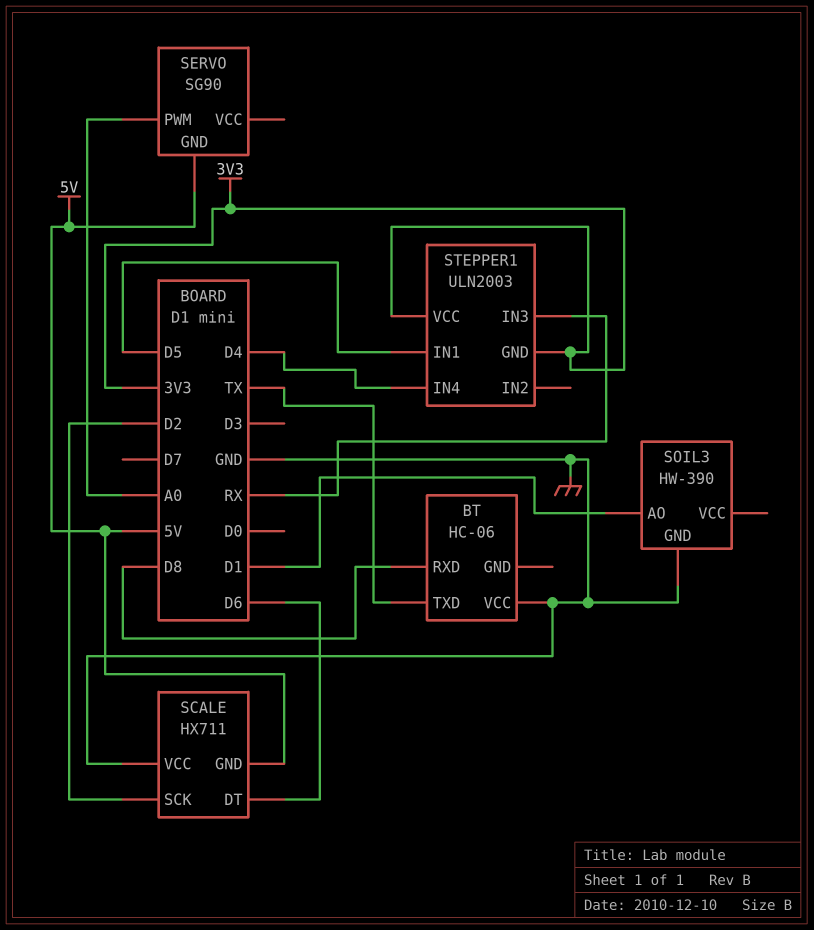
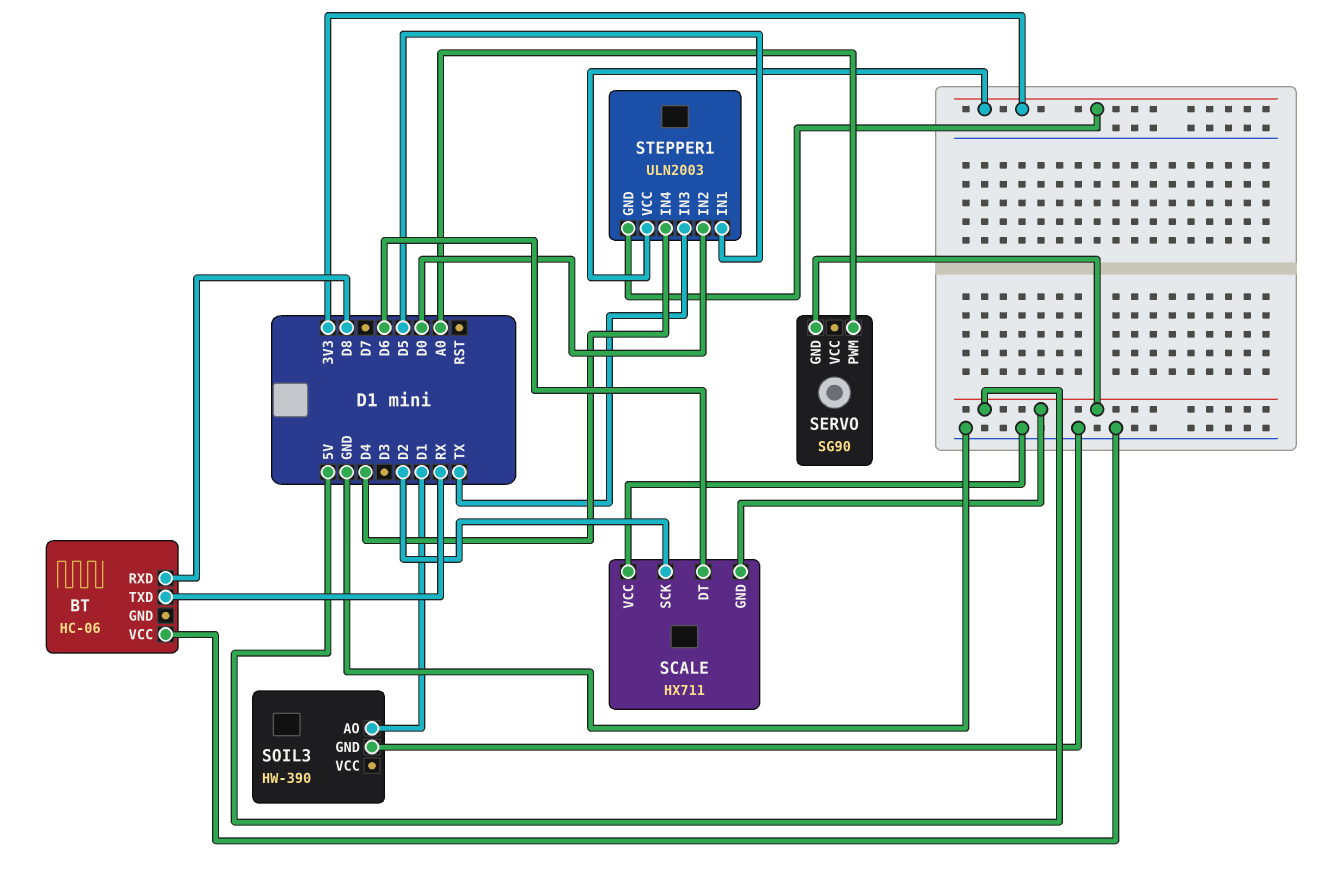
BT pin TXD: TX -> RX
STEPPER1 pin IN2: none -> D0
STEPPER1 pin IN3: RX -> TX

